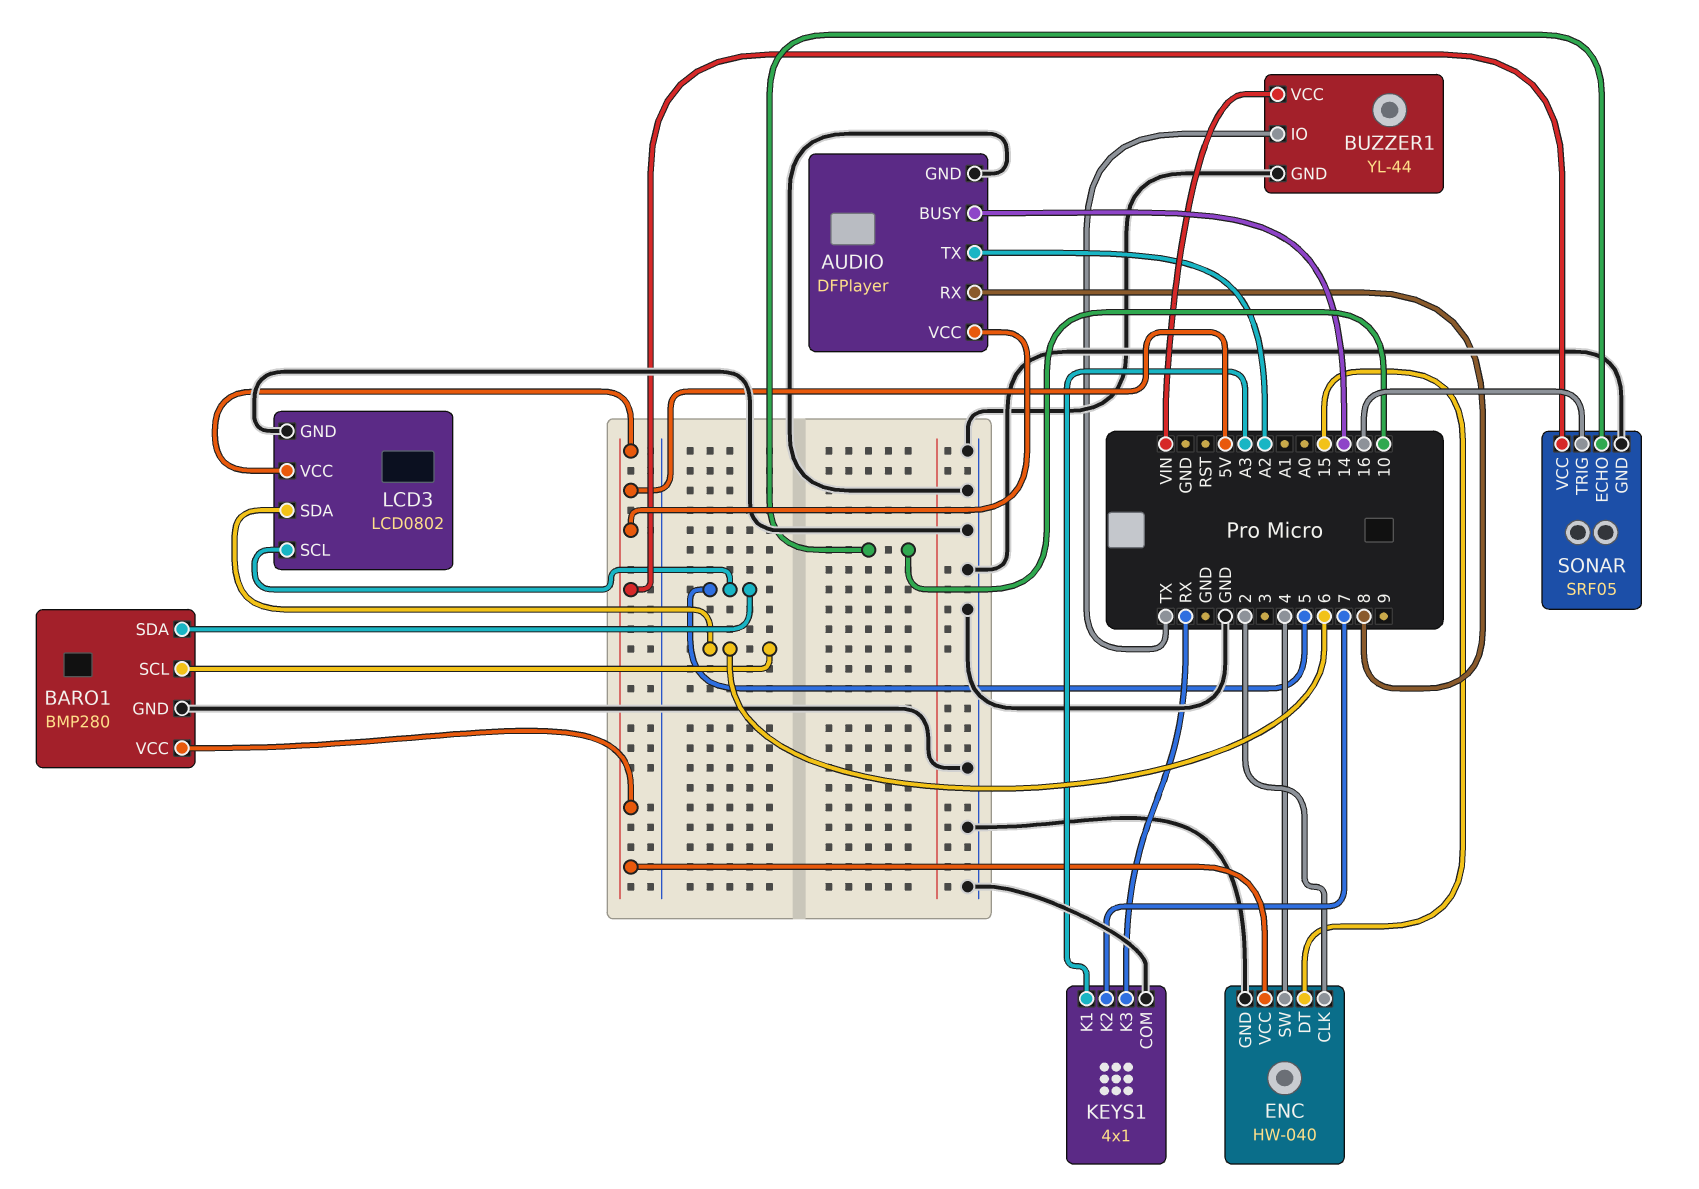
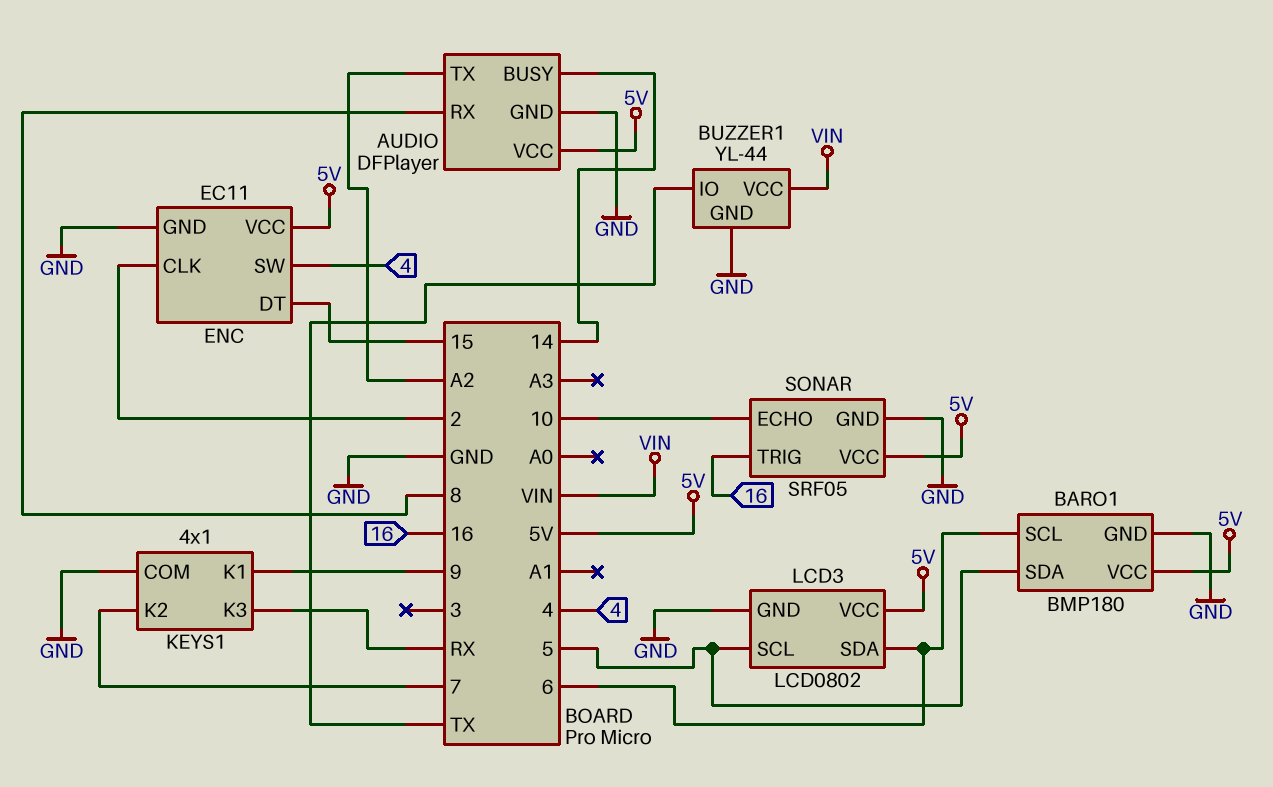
BARO1: BMP280 -> BMP180
ENC: HW-040 -> EC11
KEYS1 pin K1: A3 -> 9

